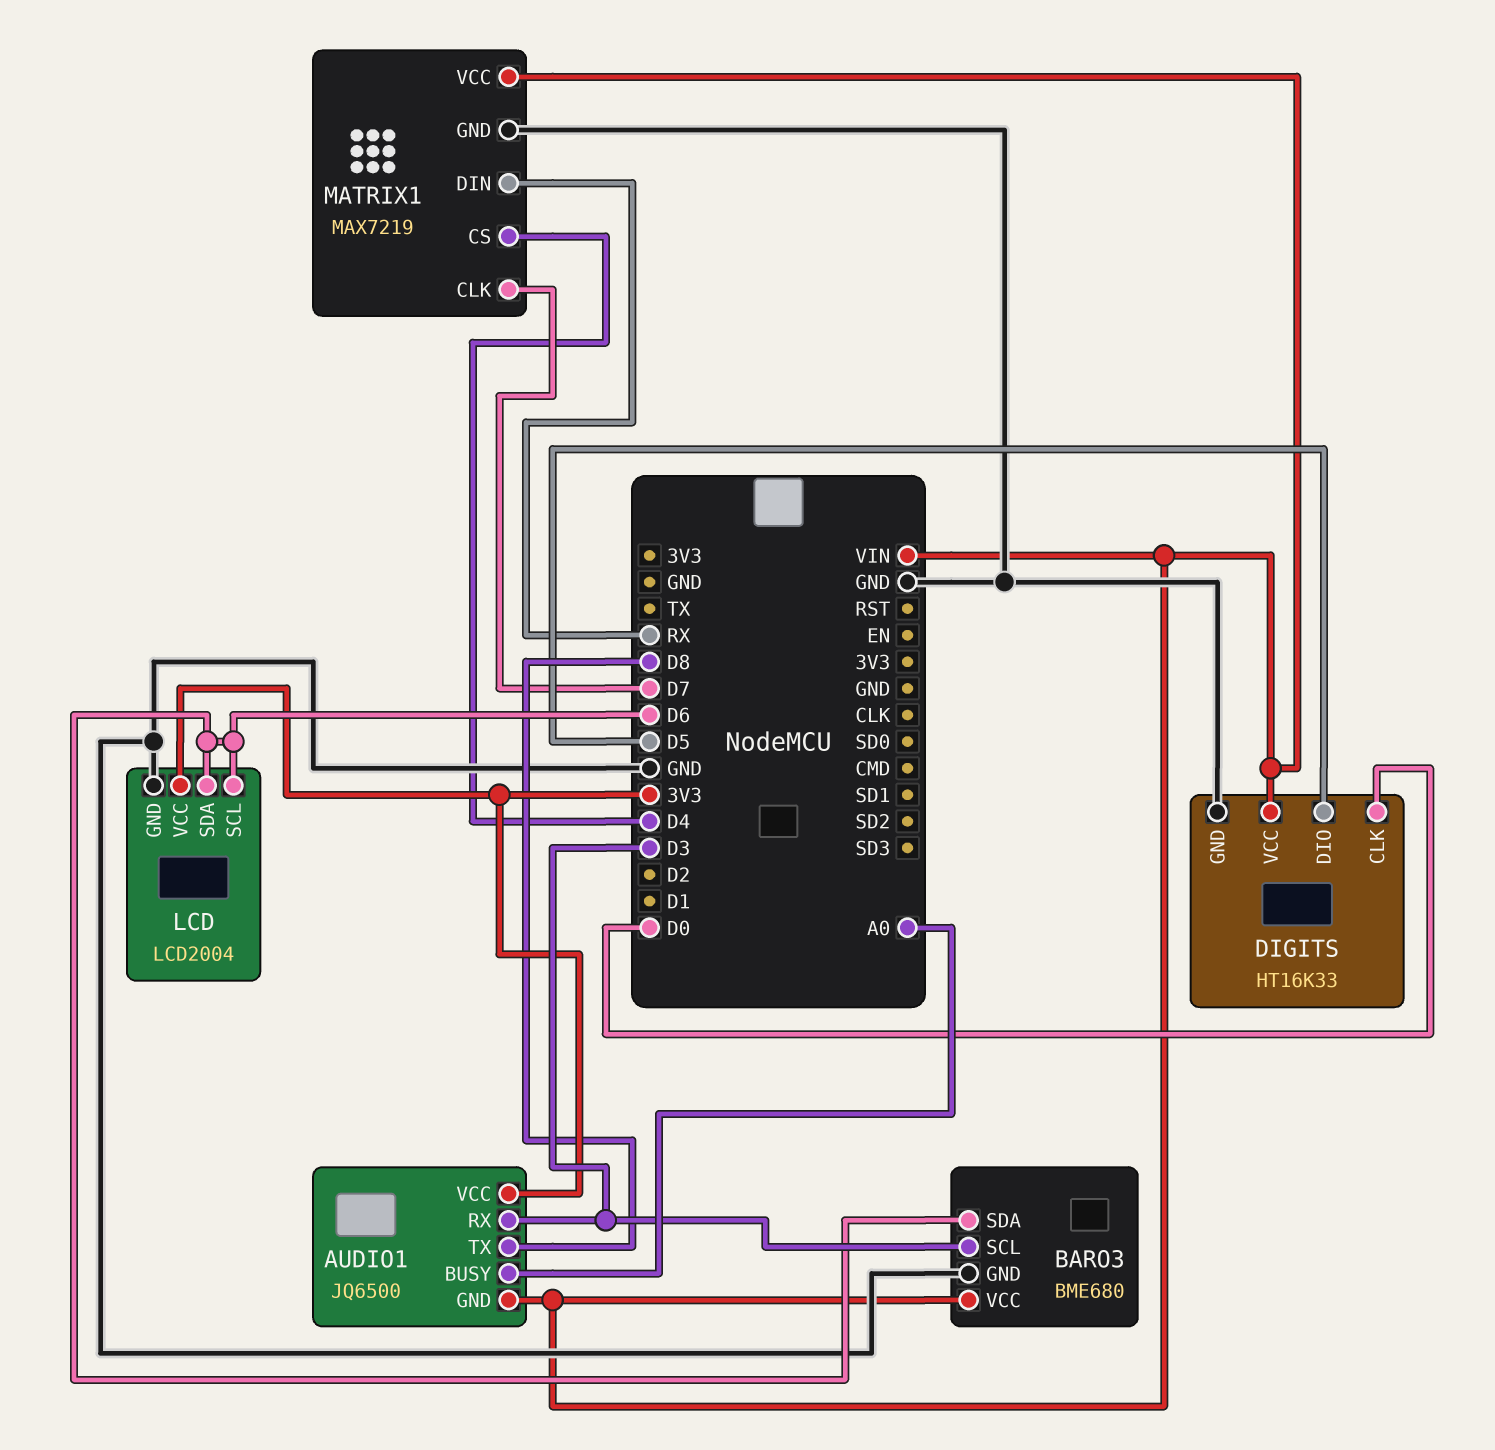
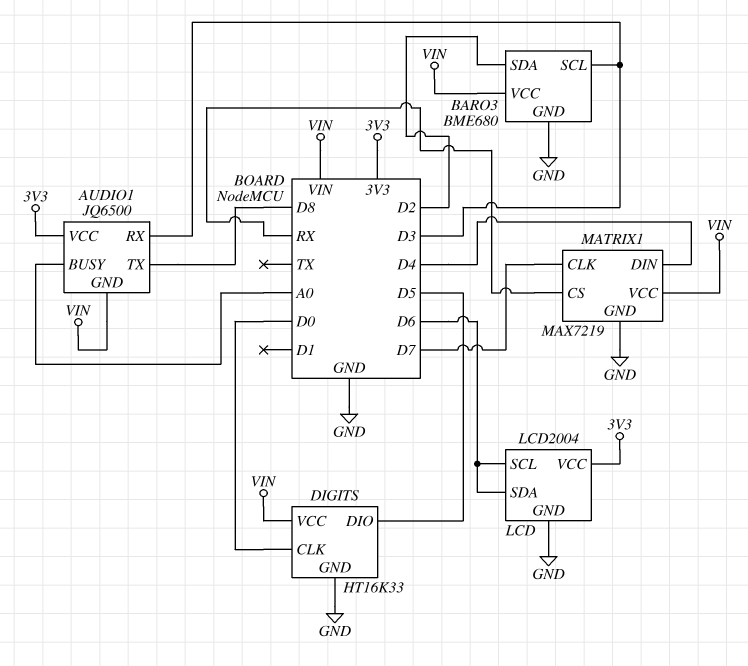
BARO3 pin SDA: D6 -> D2
MATRIX1 pin CS: D4 -> RX
MATRIX1 pin DIN: RX -> D4

